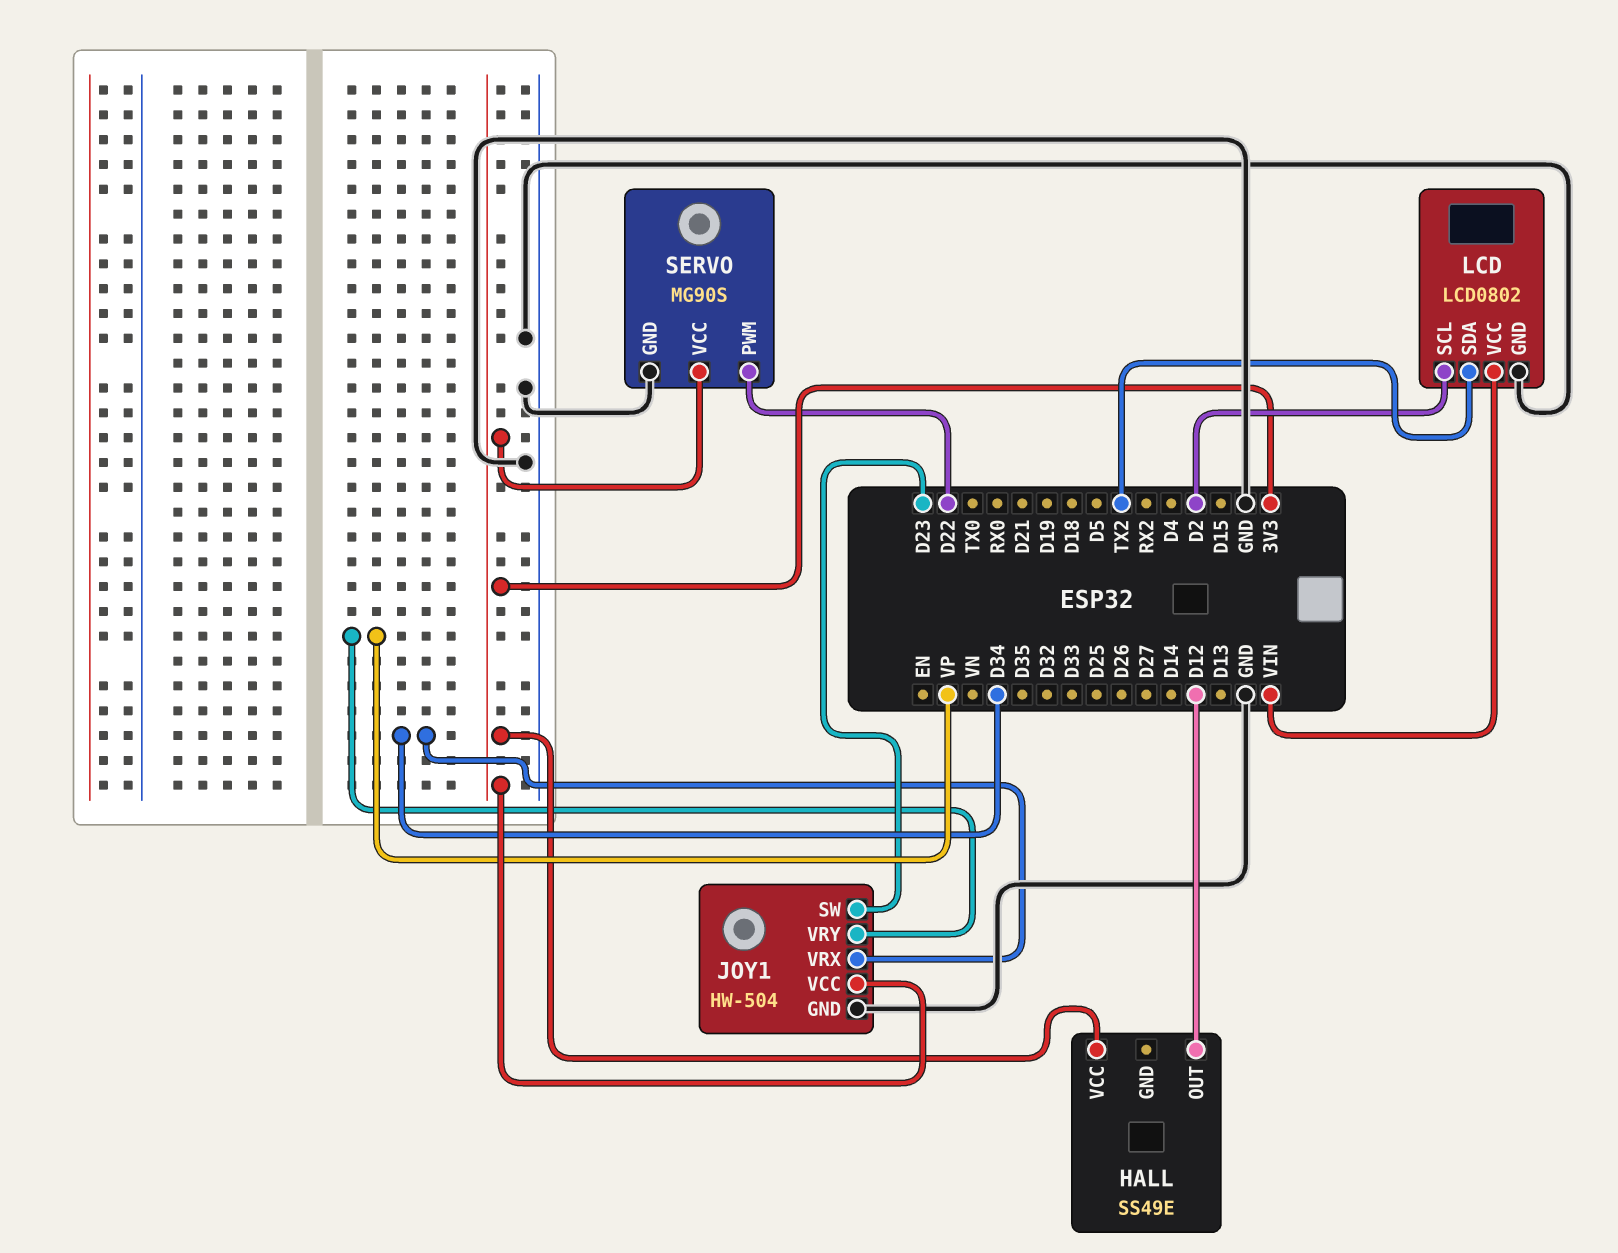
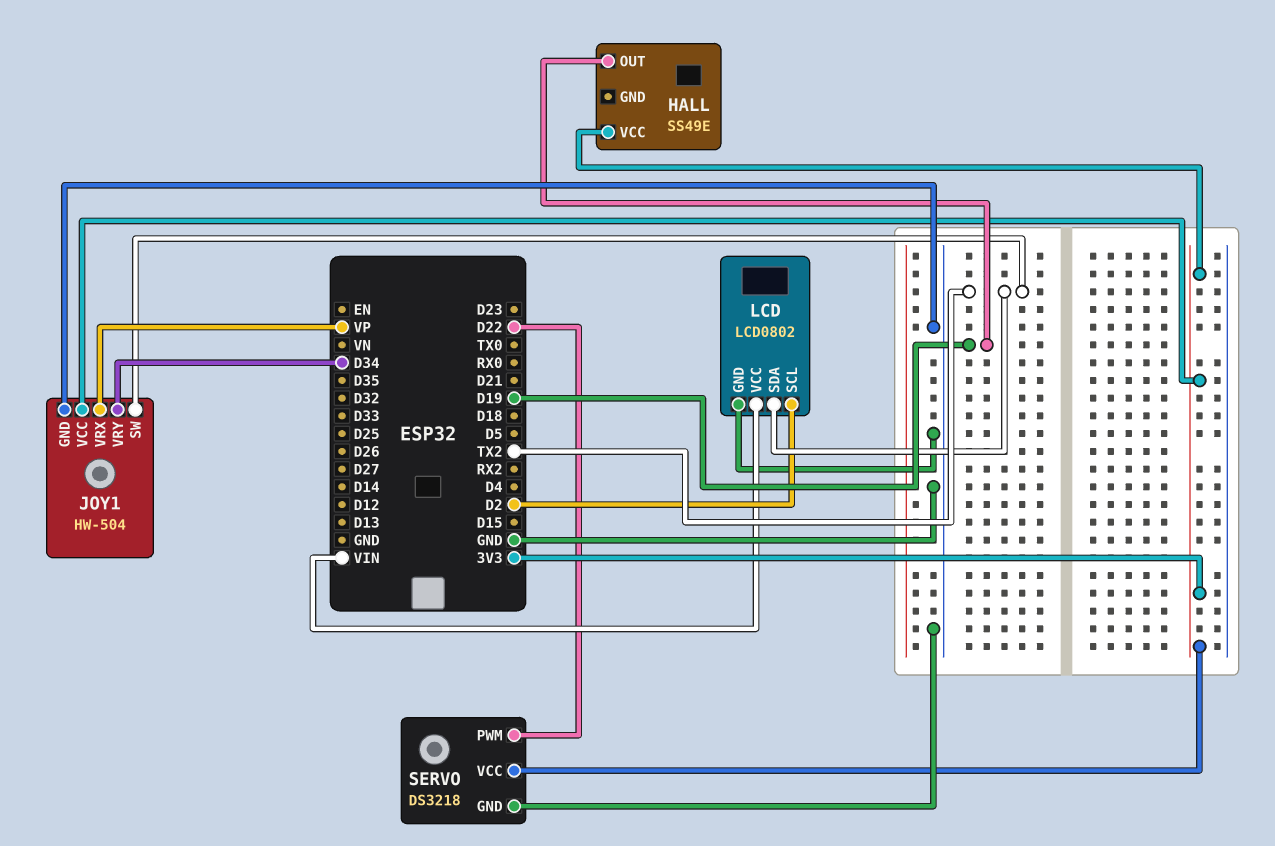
HALL pin OUT: D12 -> D19
JOY1 pin SW: D23 -> TX2
JOY1 pin VRX: D34 -> VP
JOY1 pin VRY: VP -> D34
SERVO: MG90S -> DS3218

